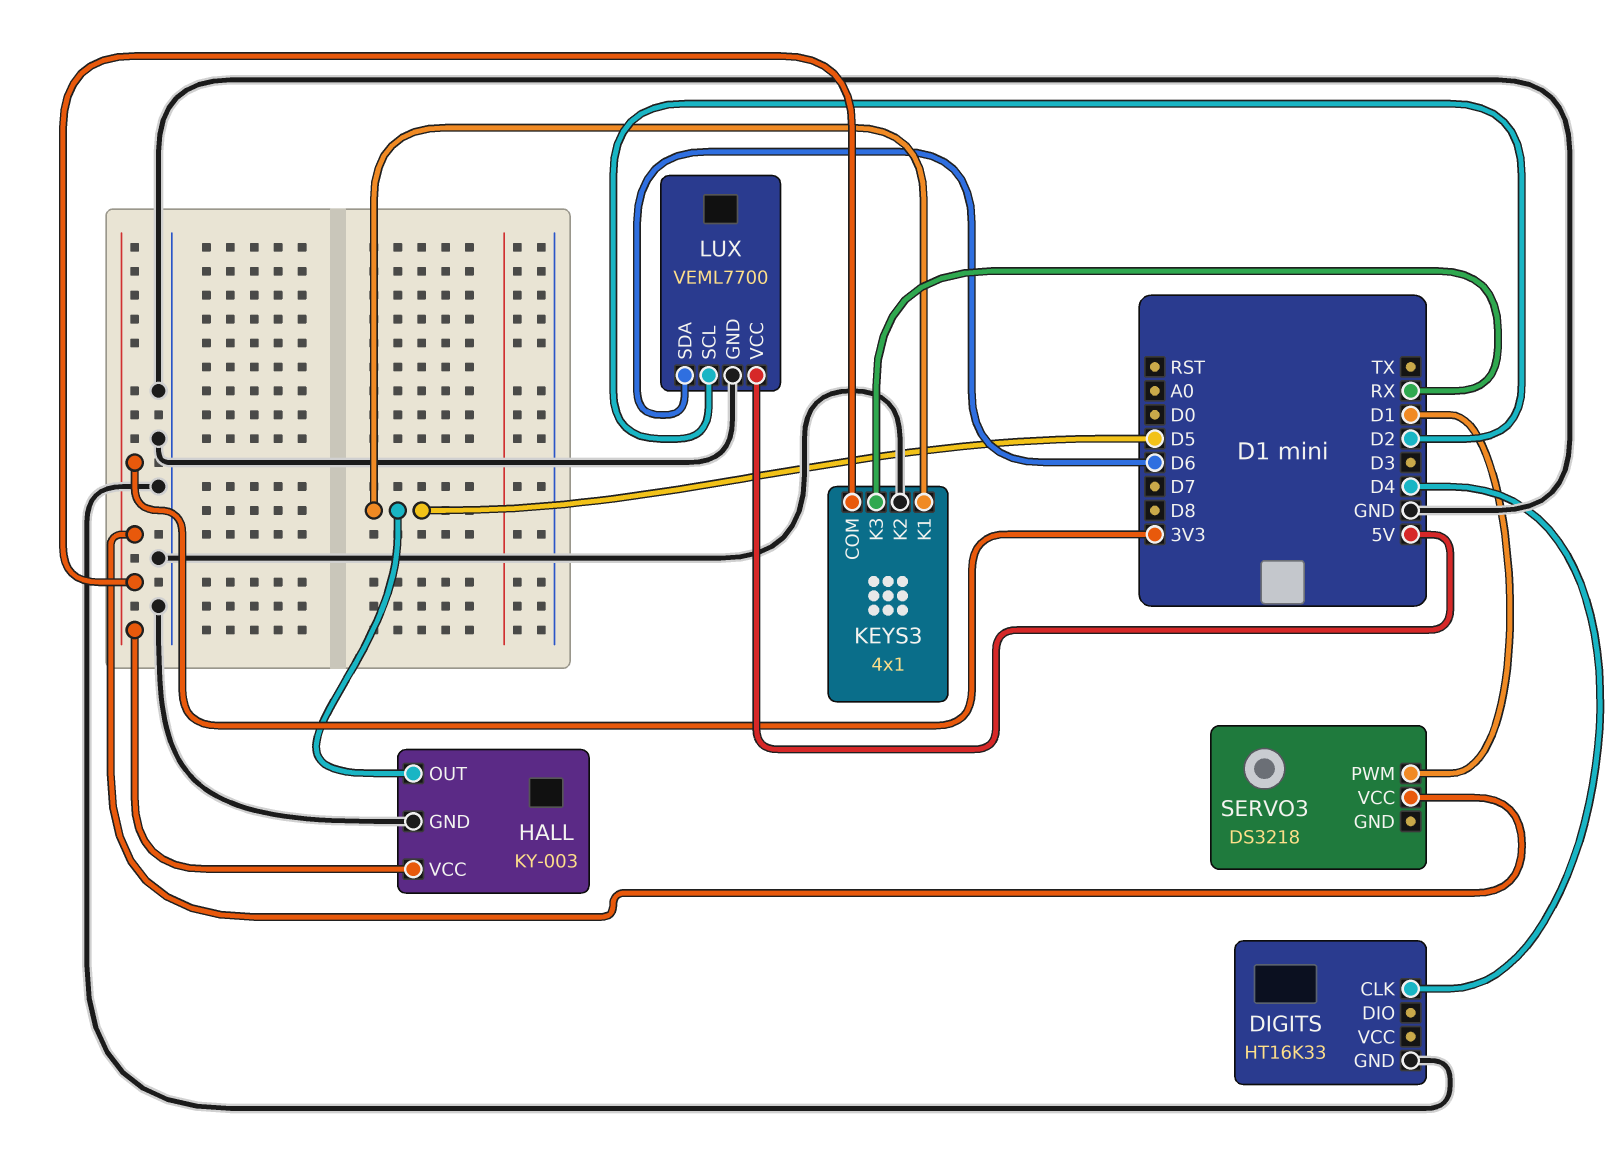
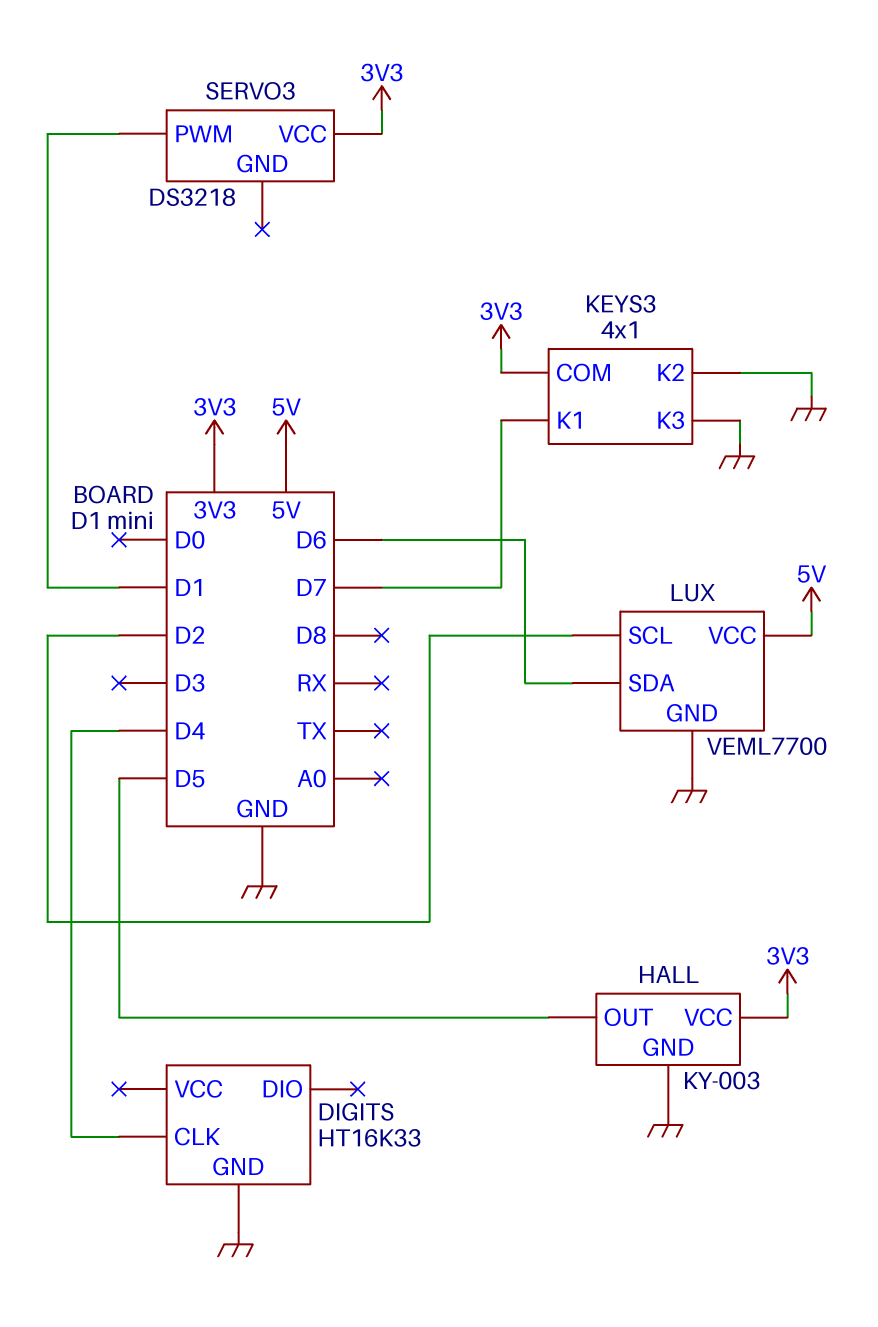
KEYS3 pin K1: D5 -> D7
KEYS3 pin K3: RX -> GND

